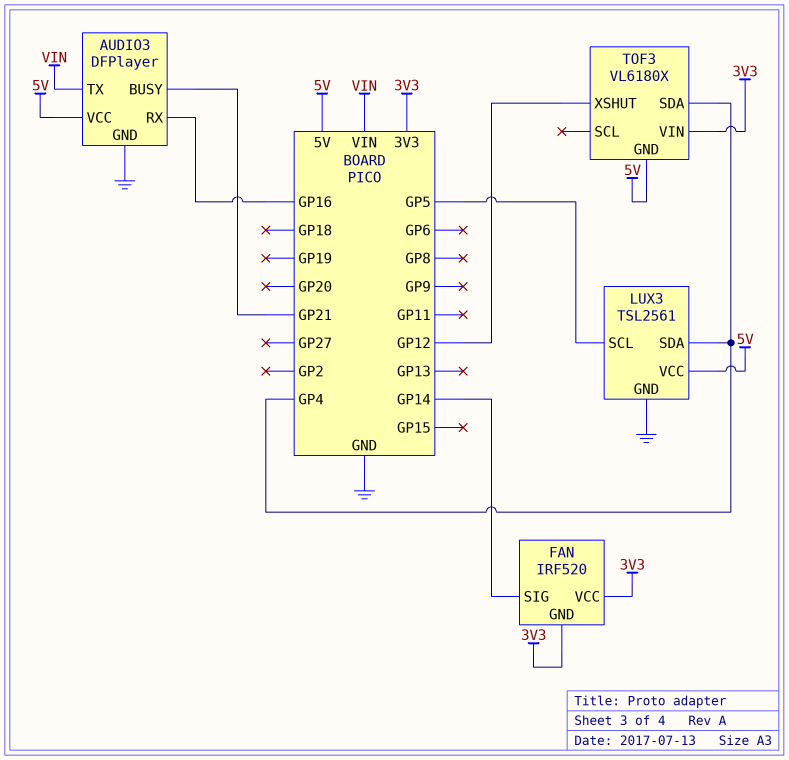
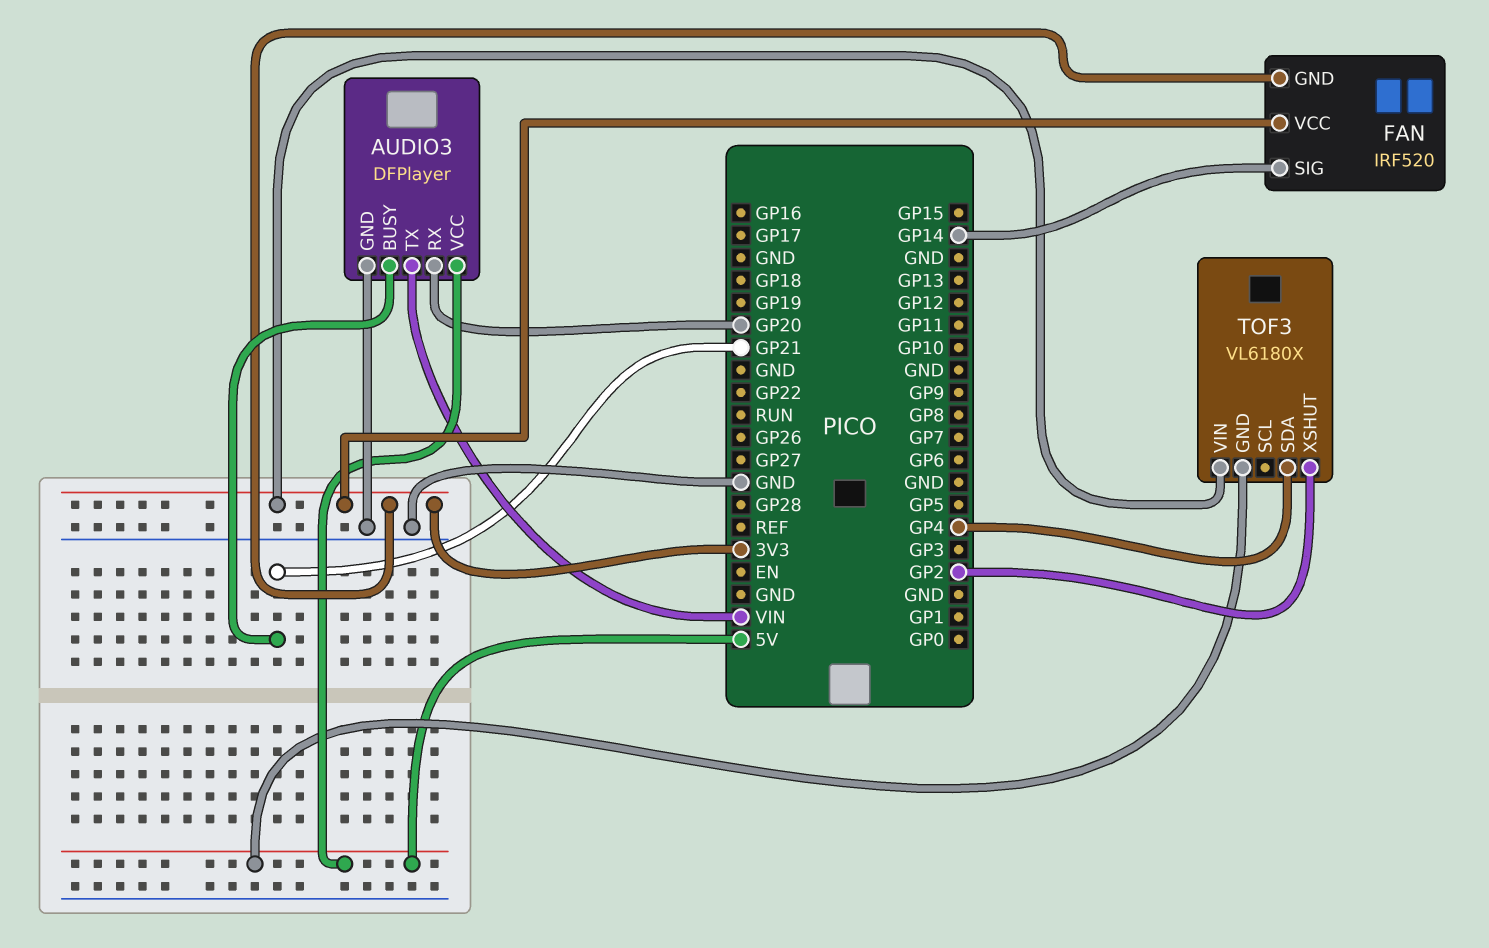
AUDIO3 pin RX: GP16 -> GP20
LUX3: TSL2561 -> none
LUX3 pin GND: GND -> none
LUX3 pin SCL: GP5 -> none
LUX3 pin SDA: GP4 -> none
LUX3 pin VCC: 5V -> none
TOF3 pin XSHUT: GP12 -> GP2

